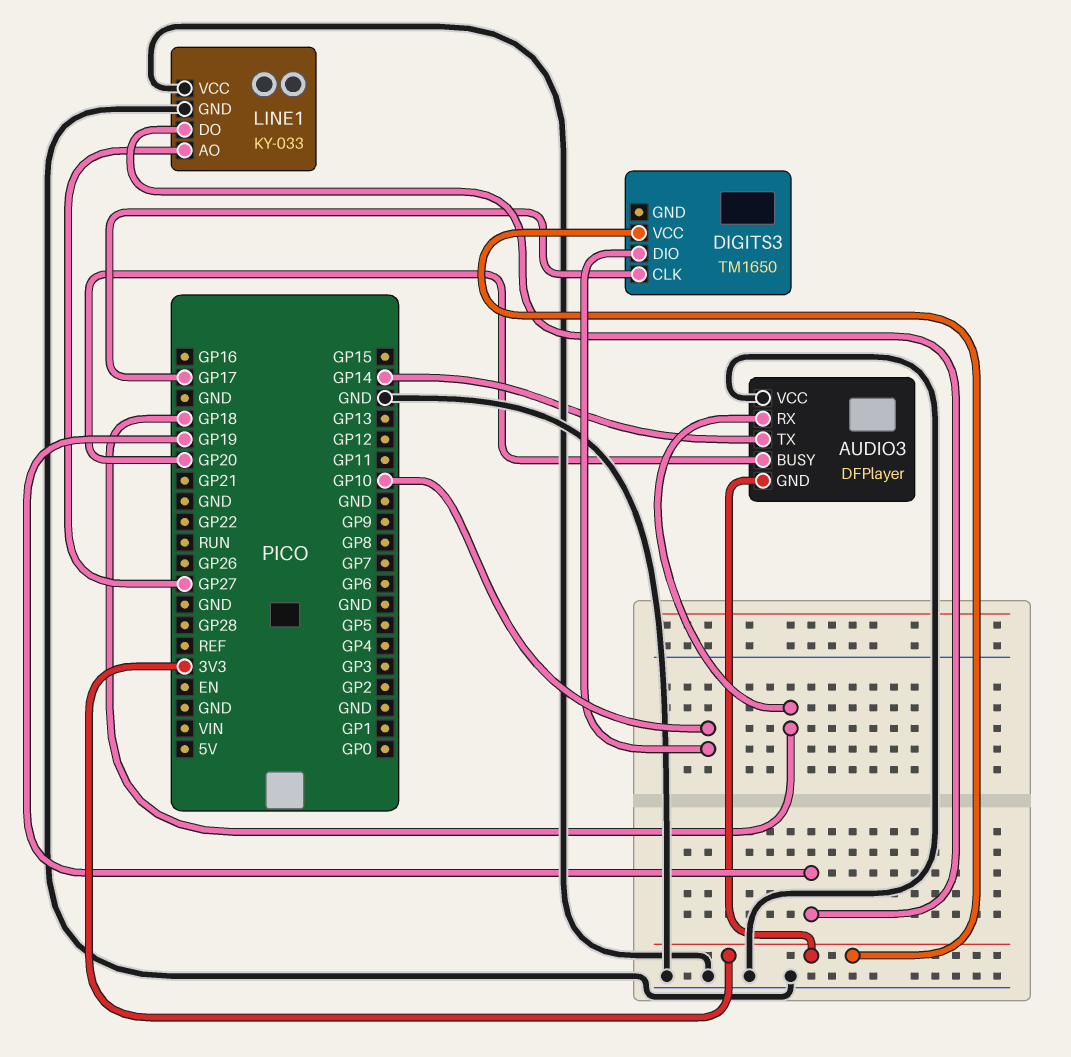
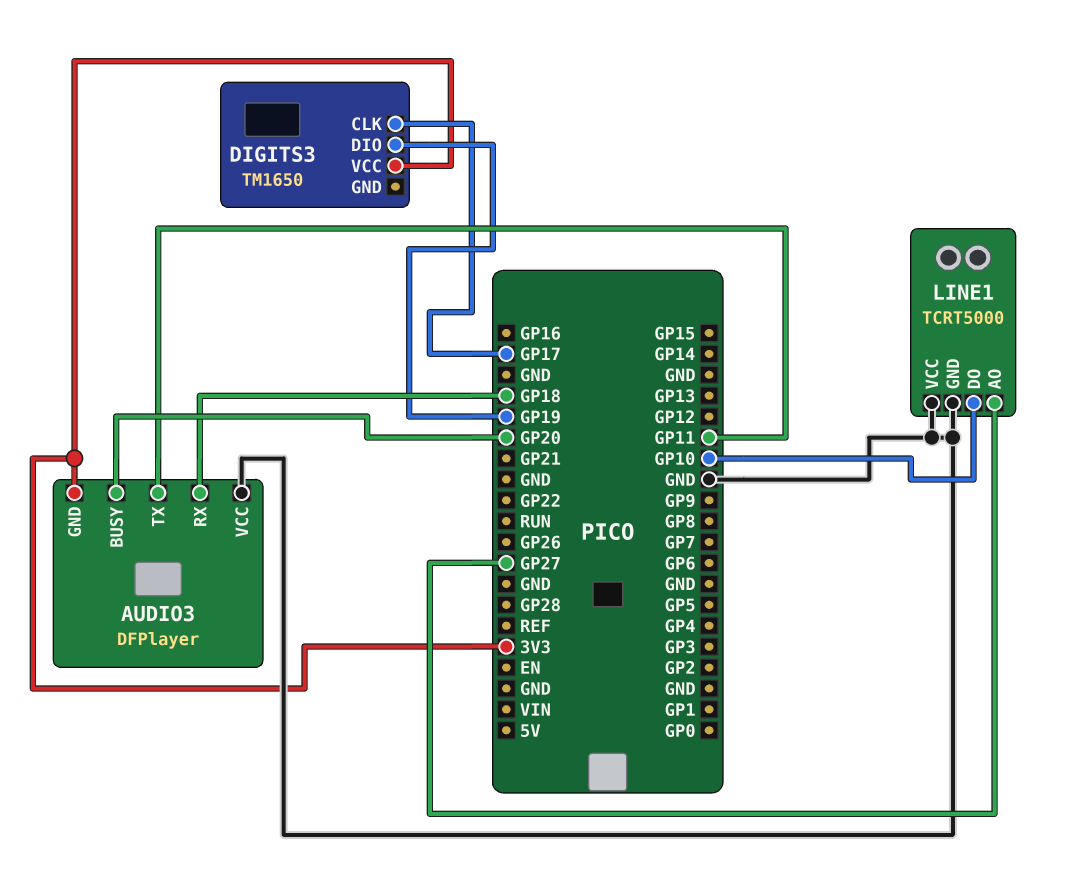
AUDIO3 pin TX: GP14 -> GP11
DIGITS3 pin DIO: GP10 -> GP19
LINE1: KY-033 -> TCRT5000
LINE1 pin DO: GP19 -> GP10

